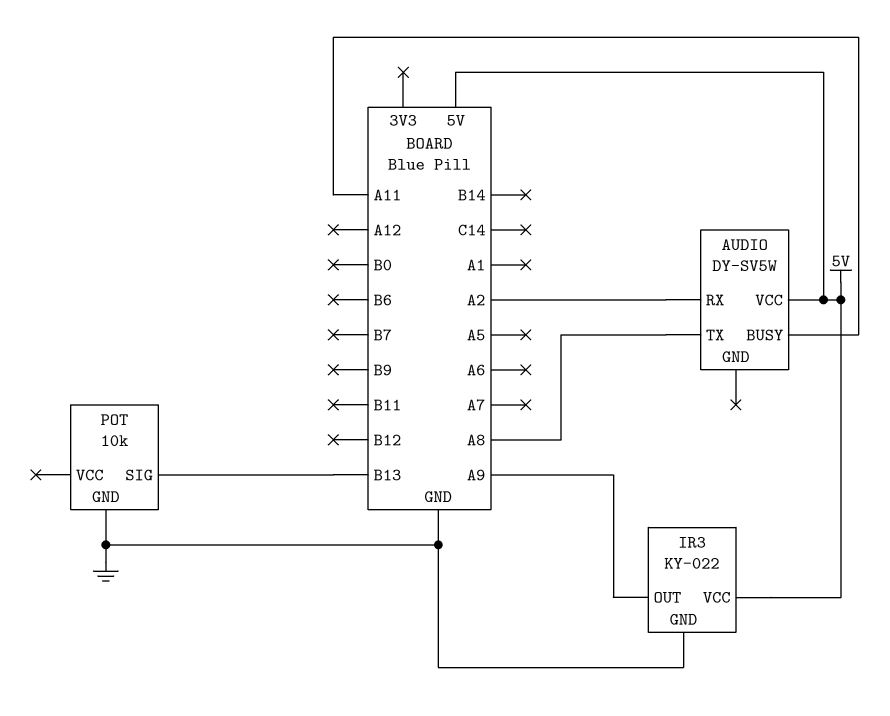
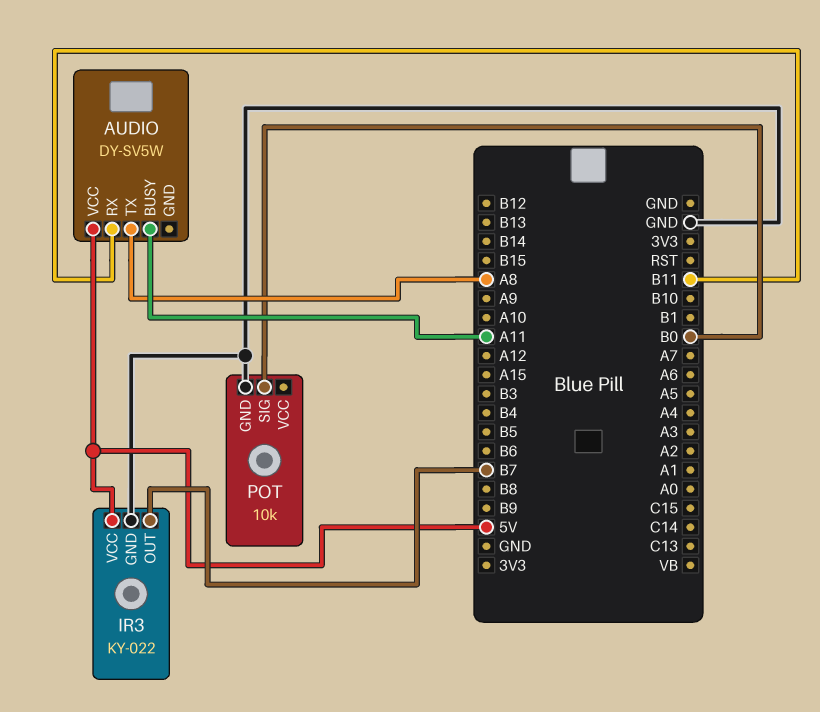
AUDIO pin RX: A2 -> B11
IR3 pin OUT: A9 -> B7
POT pin SIG: B13 -> B0

